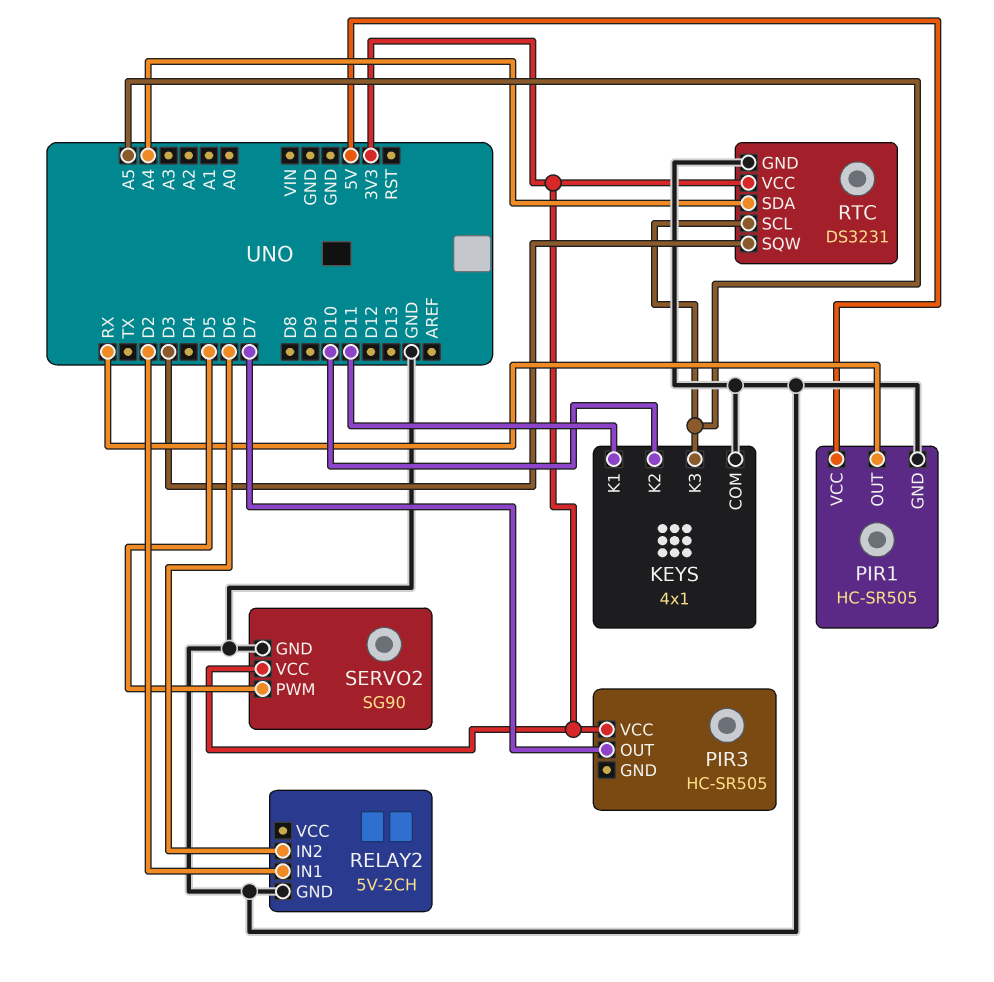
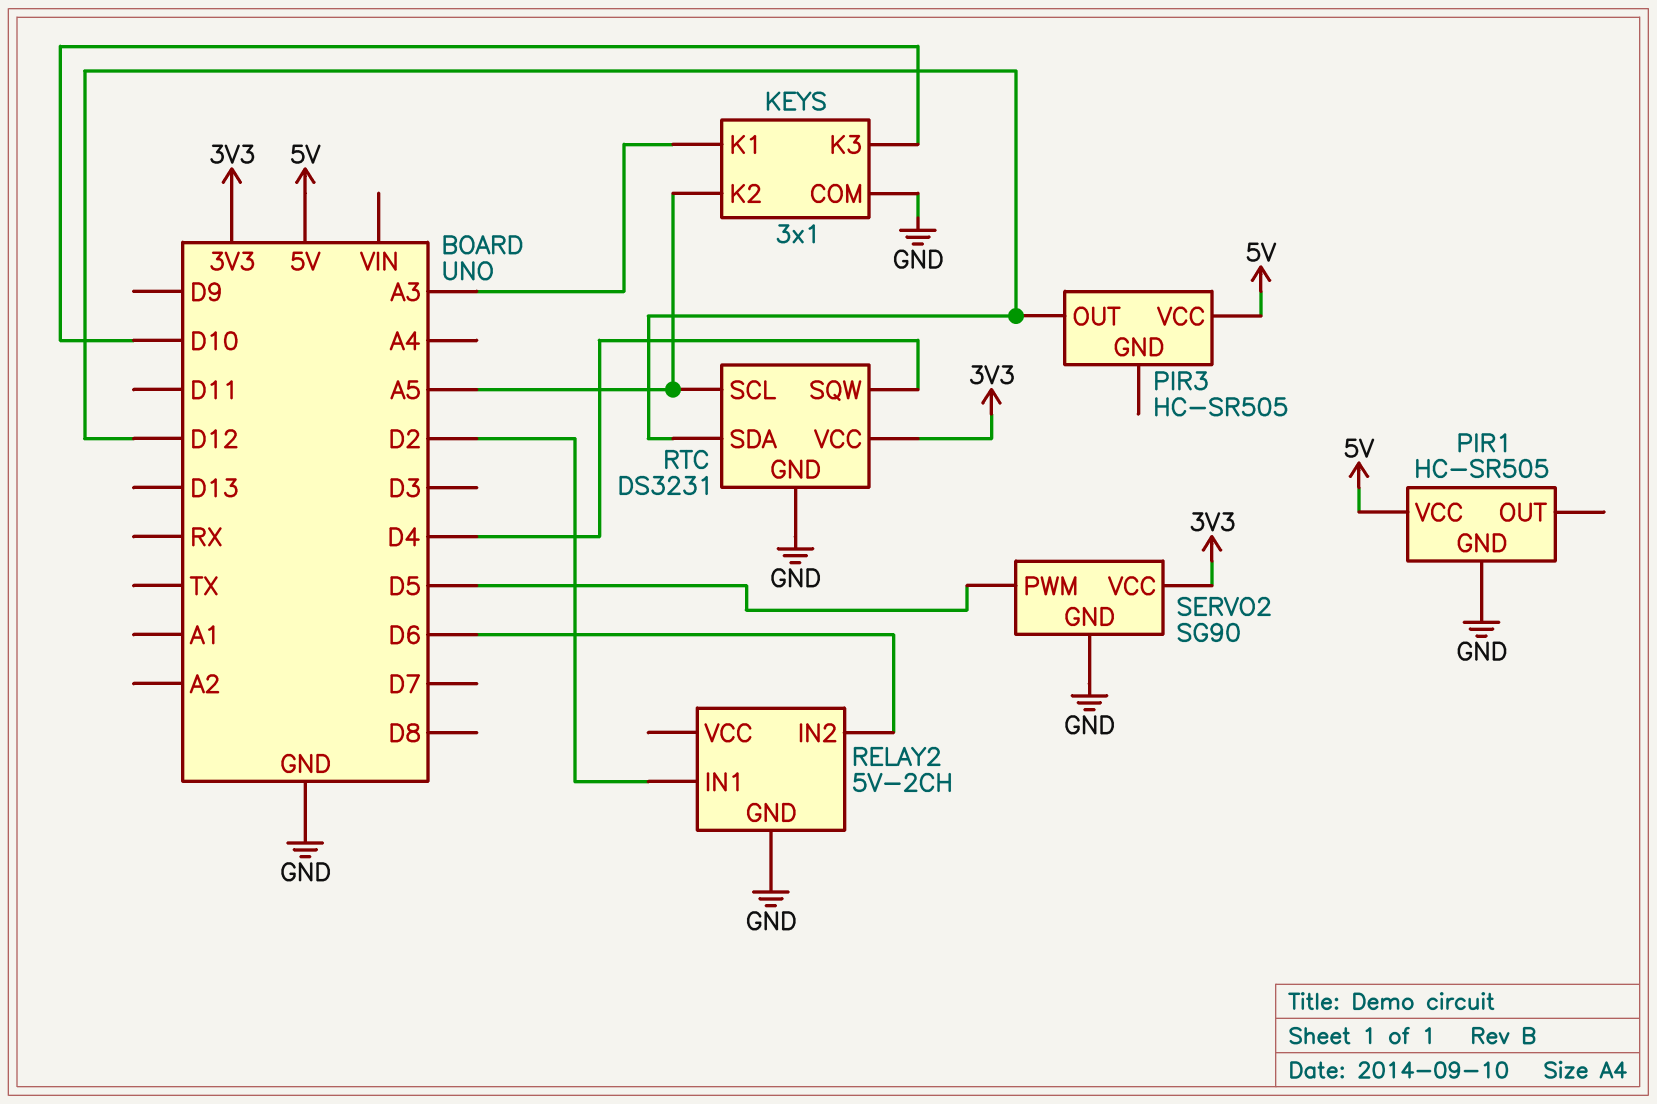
KEYS: 4x1 -> 3x1
KEYS pin K1: D11 -> A3
KEYS pin K2: D10 -> A5
KEYS pin K3: A5 -> D10
PIR1 pin OUT: RX -> none
PIR3 pin OUT: D7 -> D12
PIR3 pin VCC: 3V3 -> 5V
RTC pin SDA: A4 -> D12
RTC pin SQW: D3 -> D4

